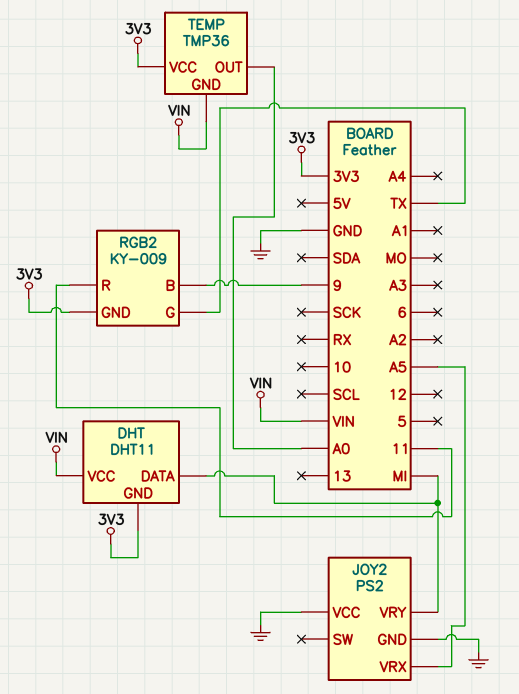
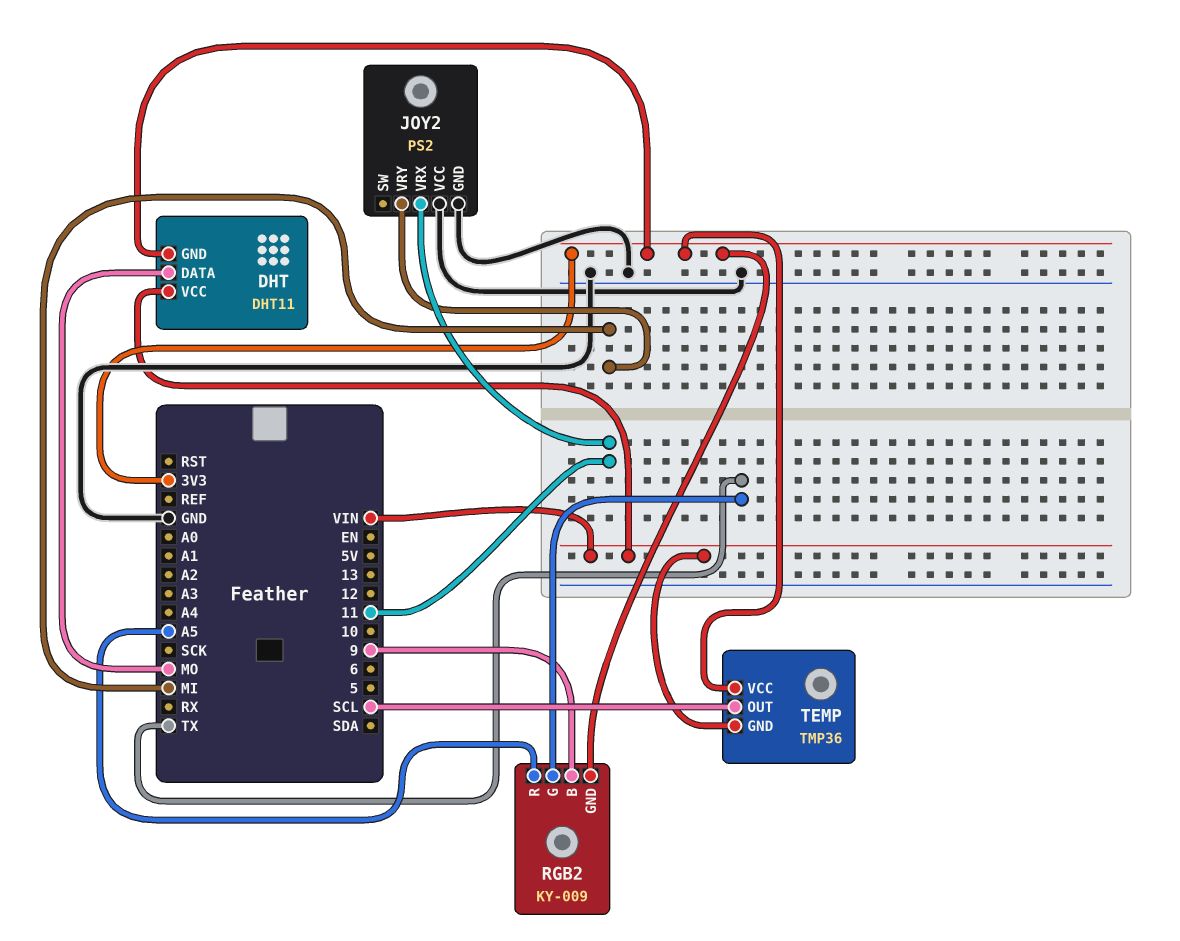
DHT pin DATA: MI -> MO
JOY2 pin VRX: A5 -> 11
RGB2 pin R: 11 -> A5
TEMP pin OUT: A0 -> SCL

